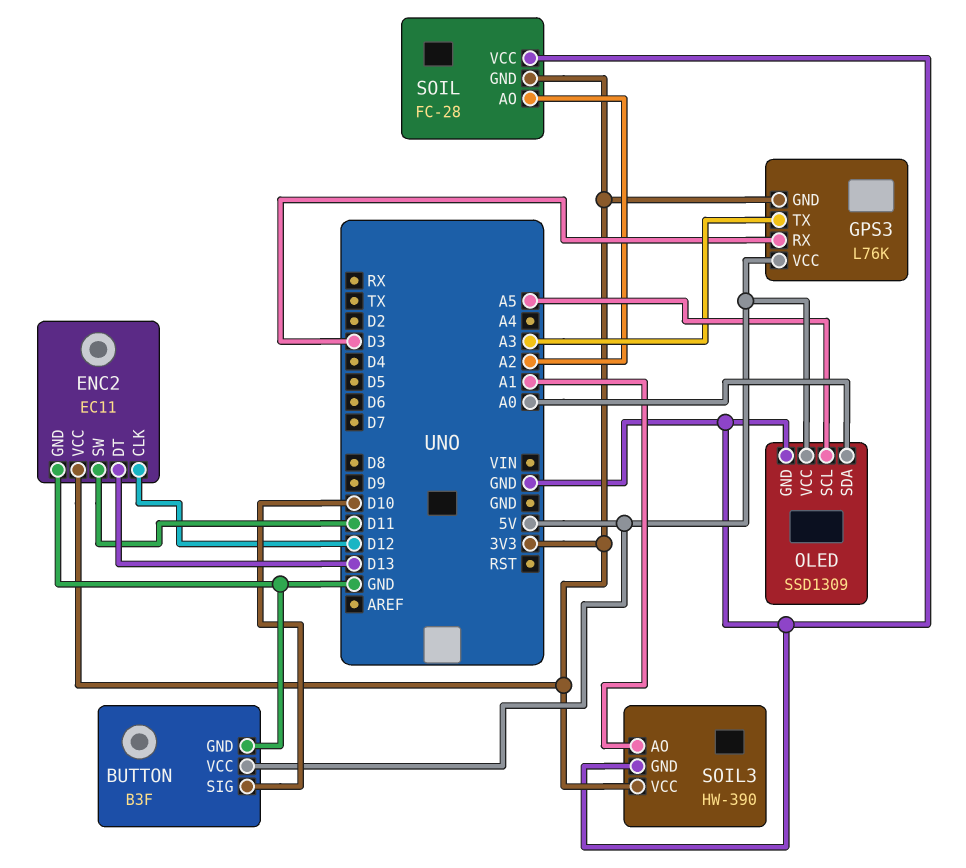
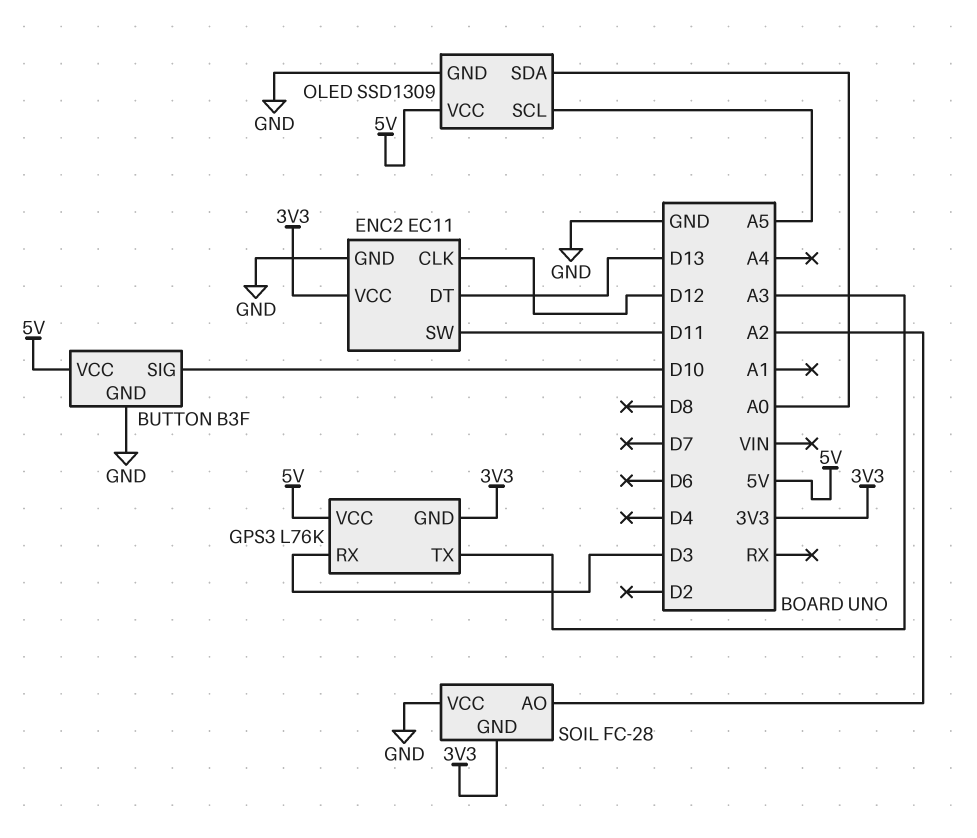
SOIL3: HW-390 -> none
SOIL3 pin AO: A1 -> none
SOIL3 pin GND: GND -> none
SOIL3 pin VCC: 3V3 -> none

